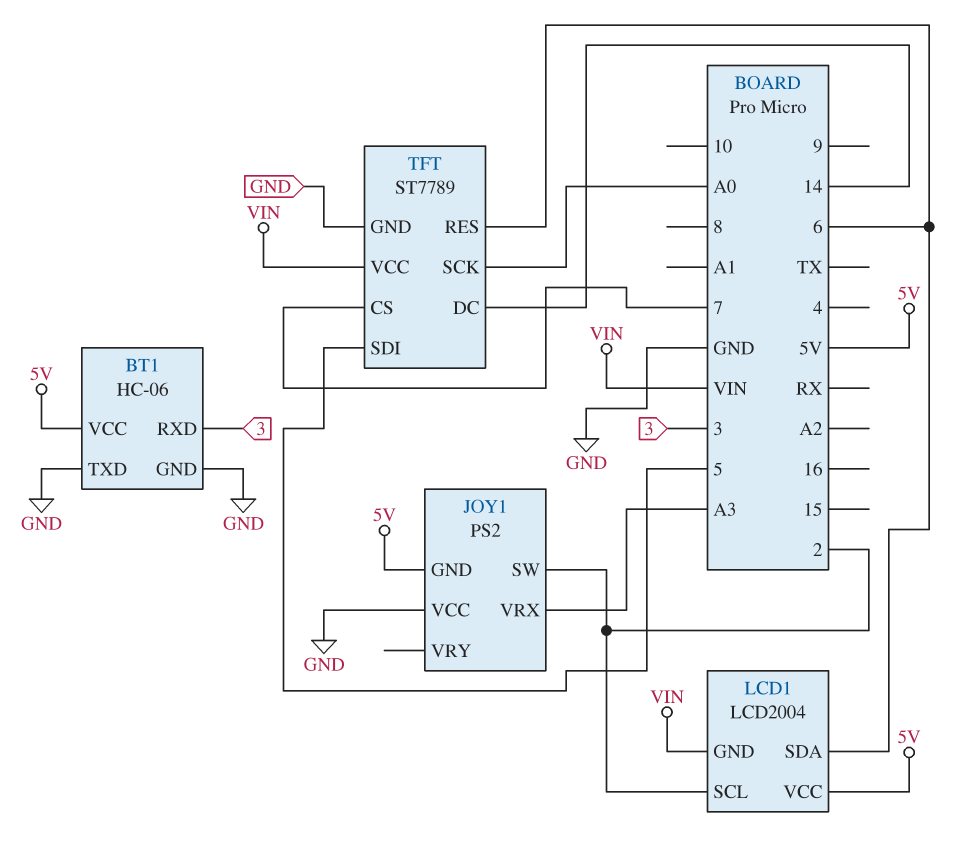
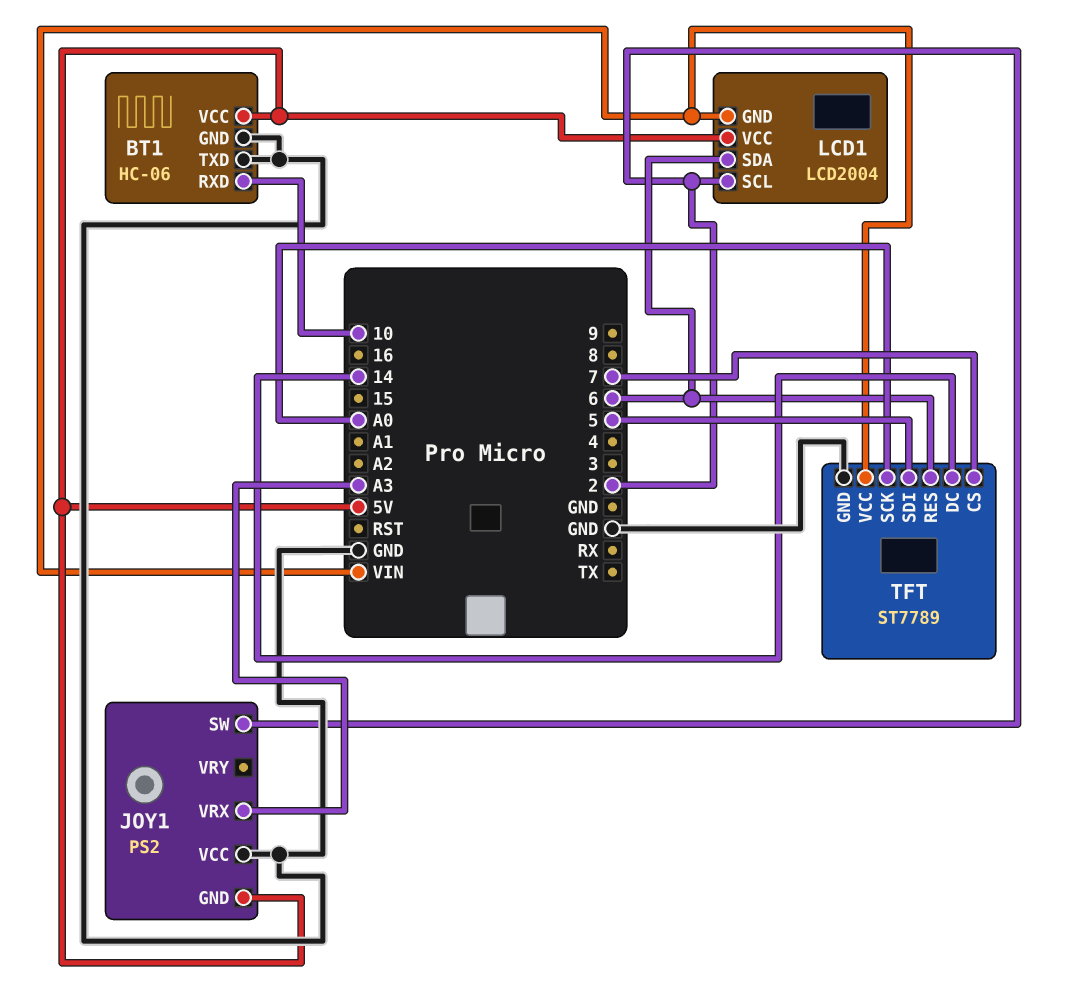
BT1 pin RXD: 3 -> 10

